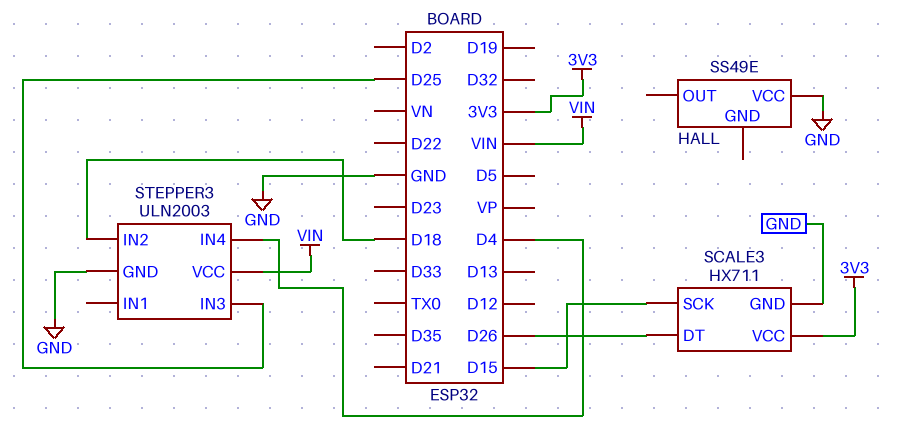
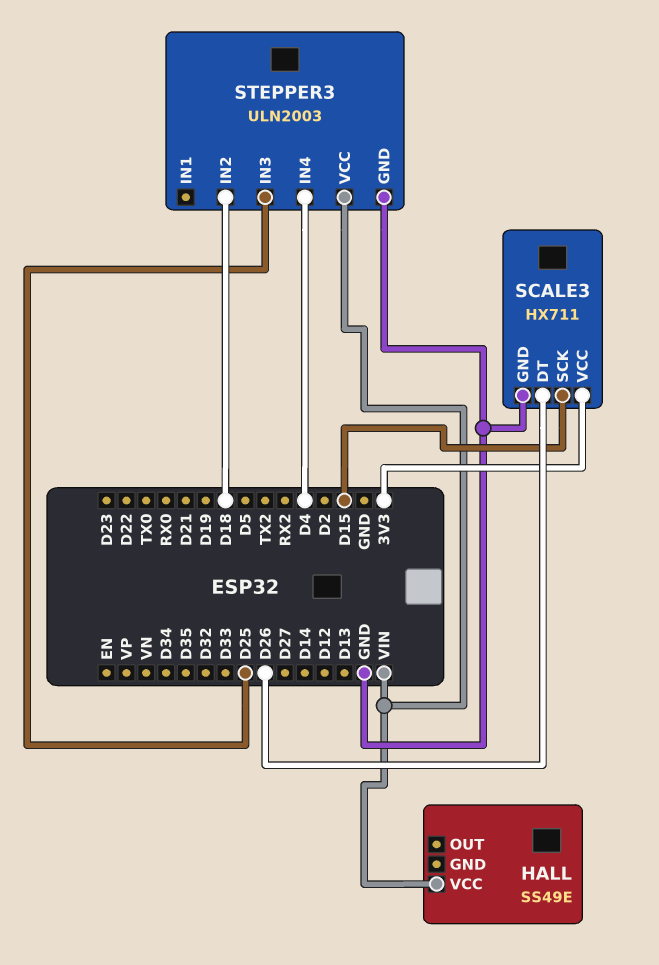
HALL pin VCC: GND -> VIN

